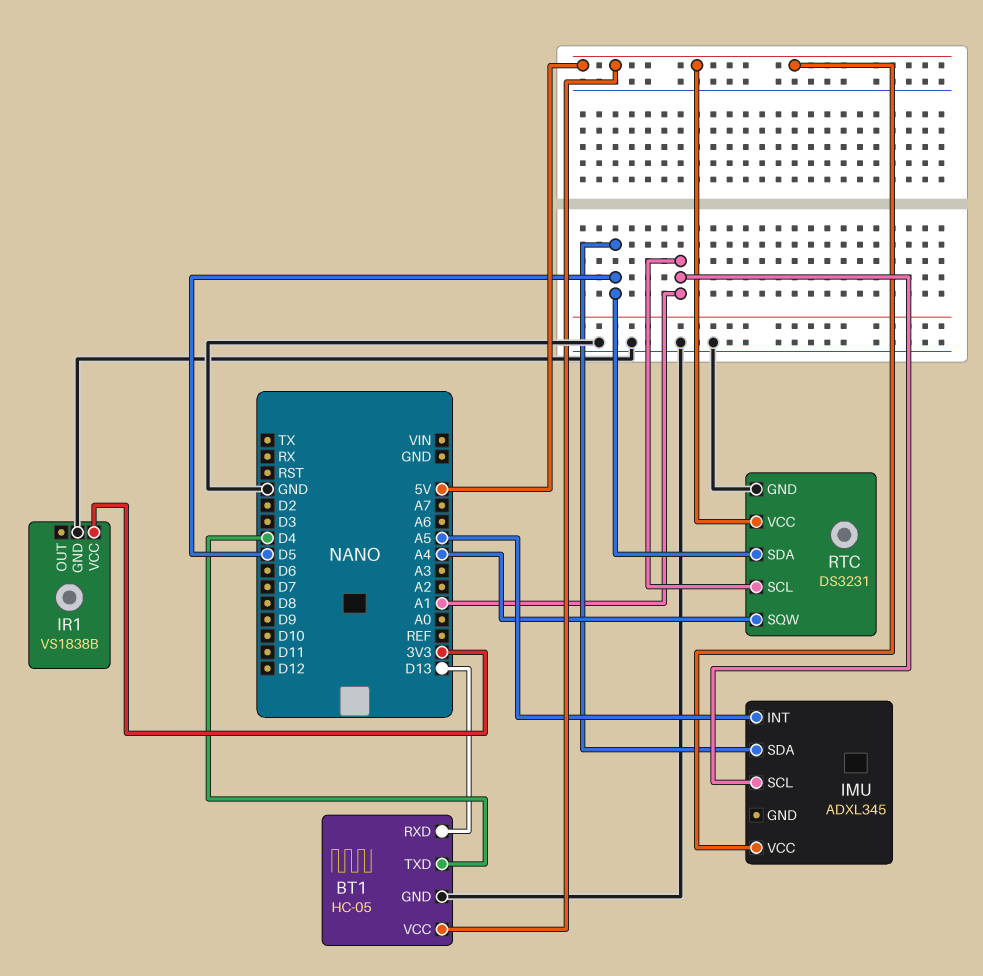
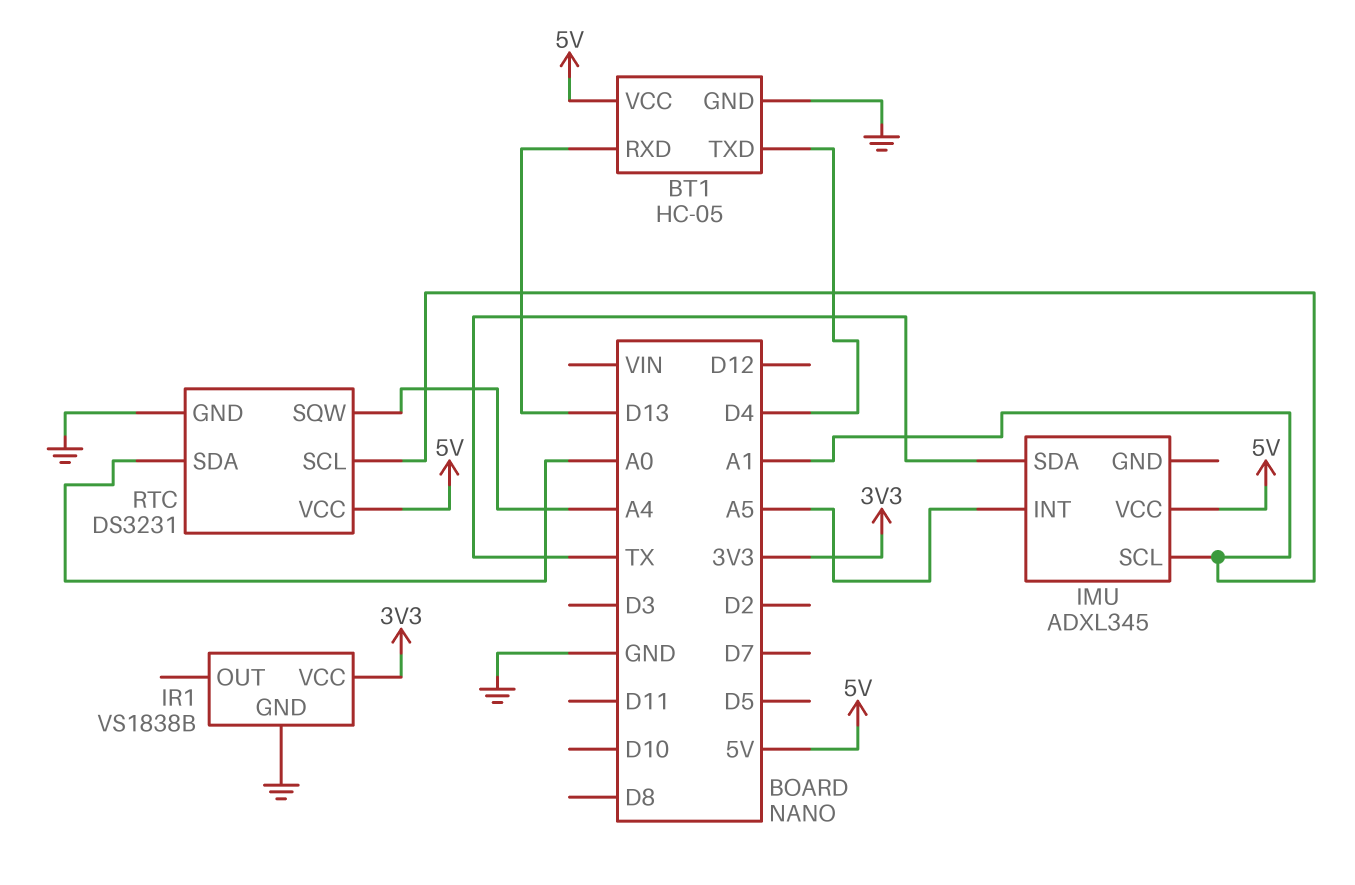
IMU pin SDA: D5 -> TX
RTC pin SDA: D5 -> A0

